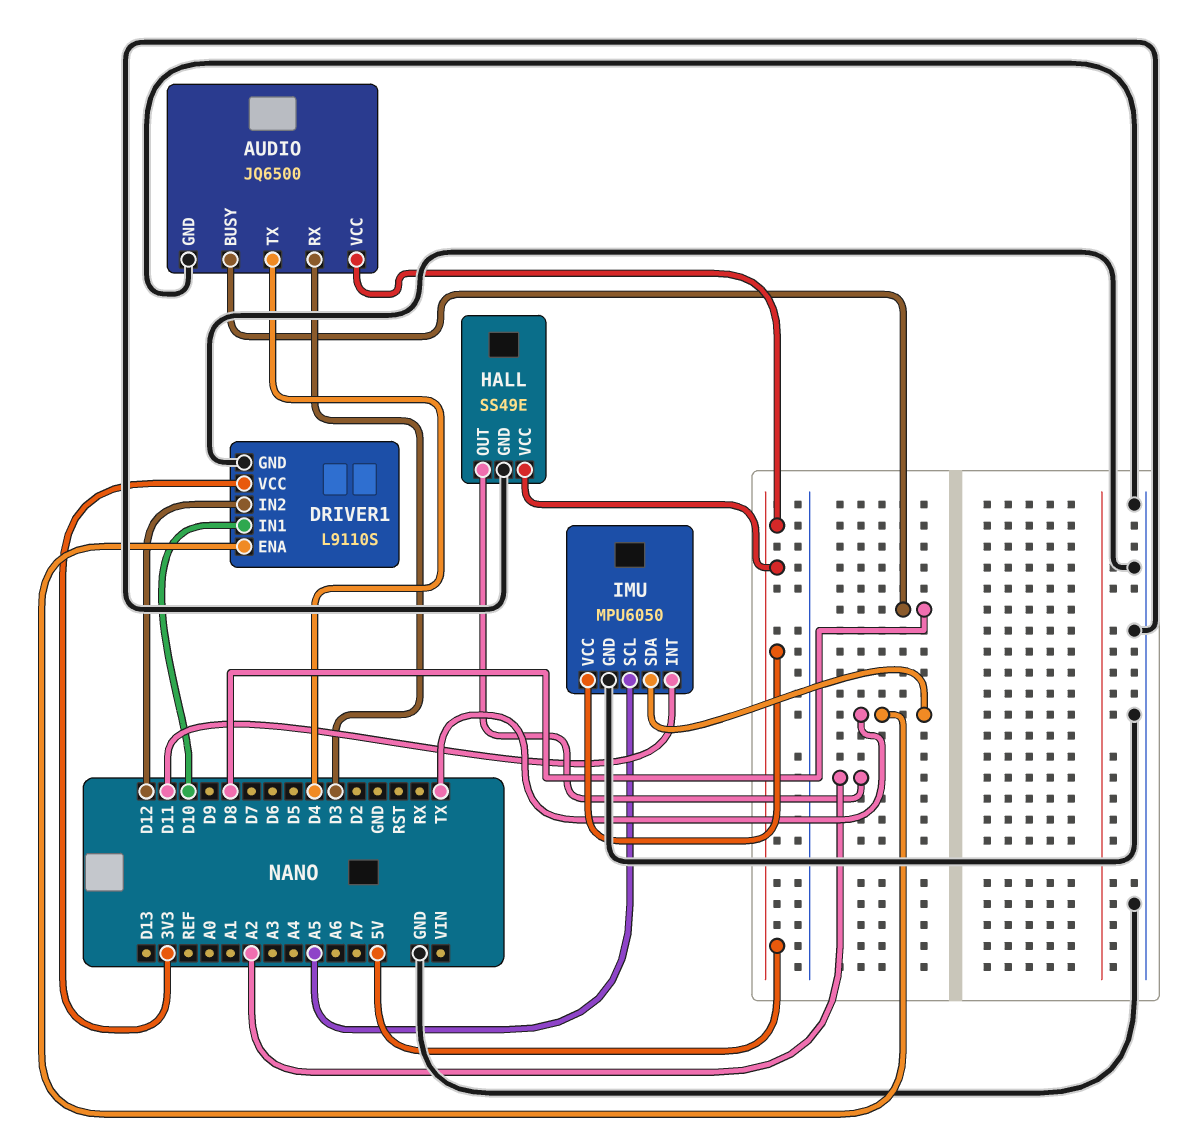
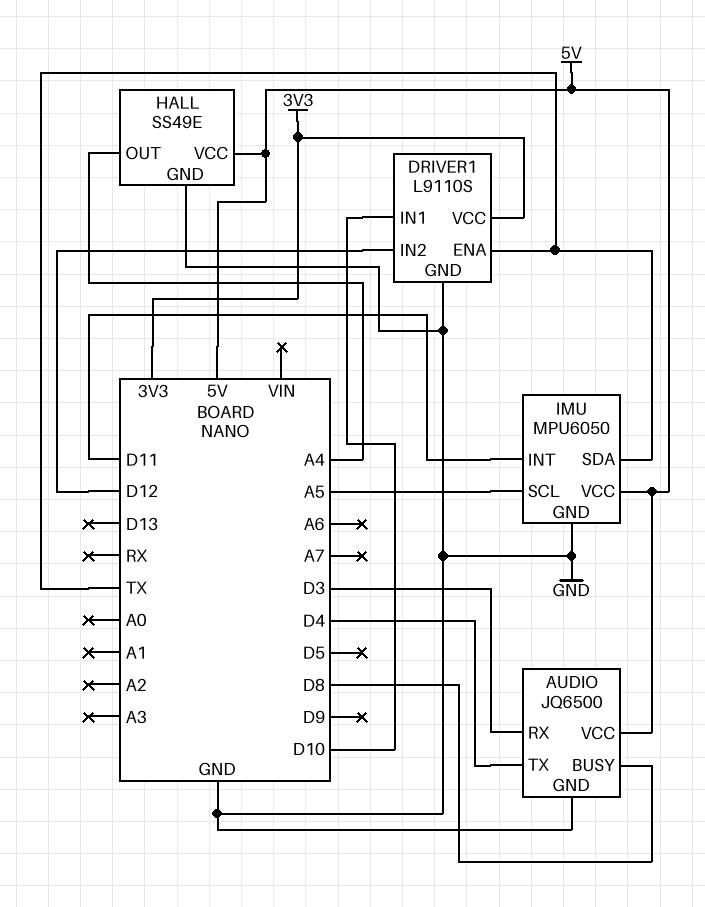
HALL pin OUT: A2 -> A4

